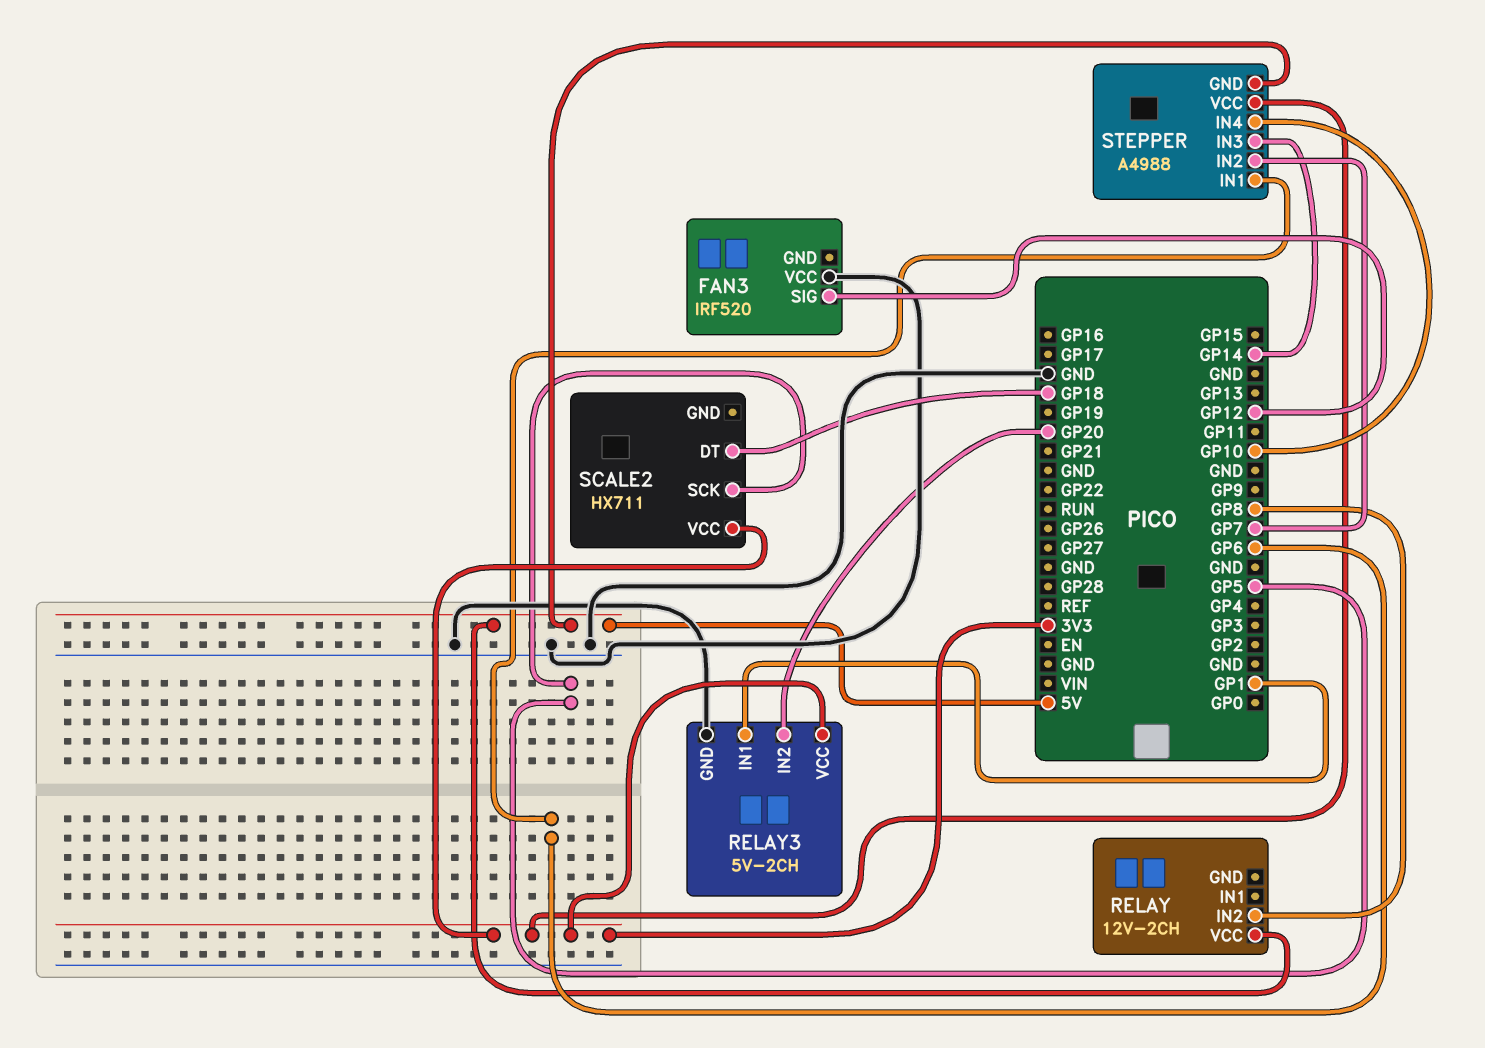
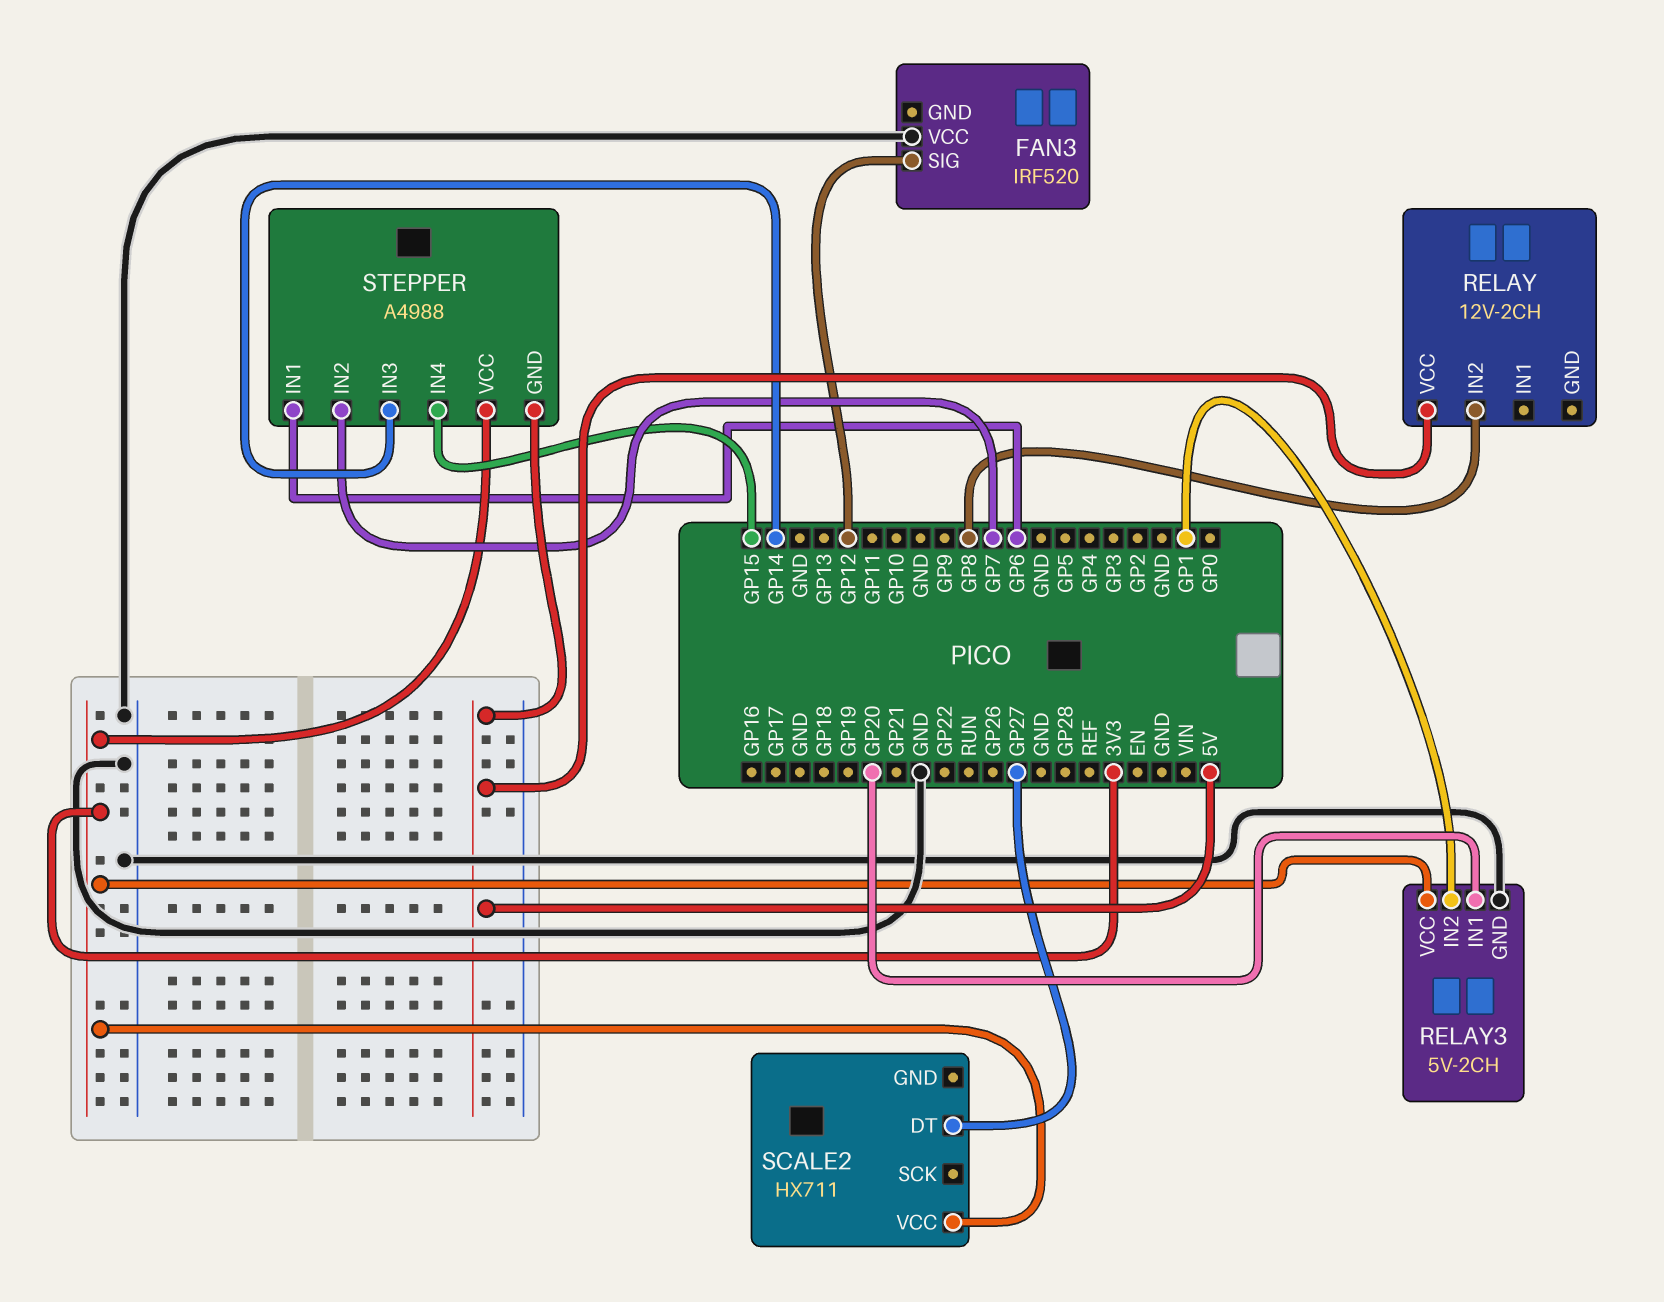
RELAY3 pin IN1: GP1 -> GP20
RELAY3 pin IN2: GP20 -> GP1
SCALE2 pin DT: GP18 -> GP27
SCALE2 pin SCK: GP5 -> none
STEPPER pin IN4: GP10 -> GP15

